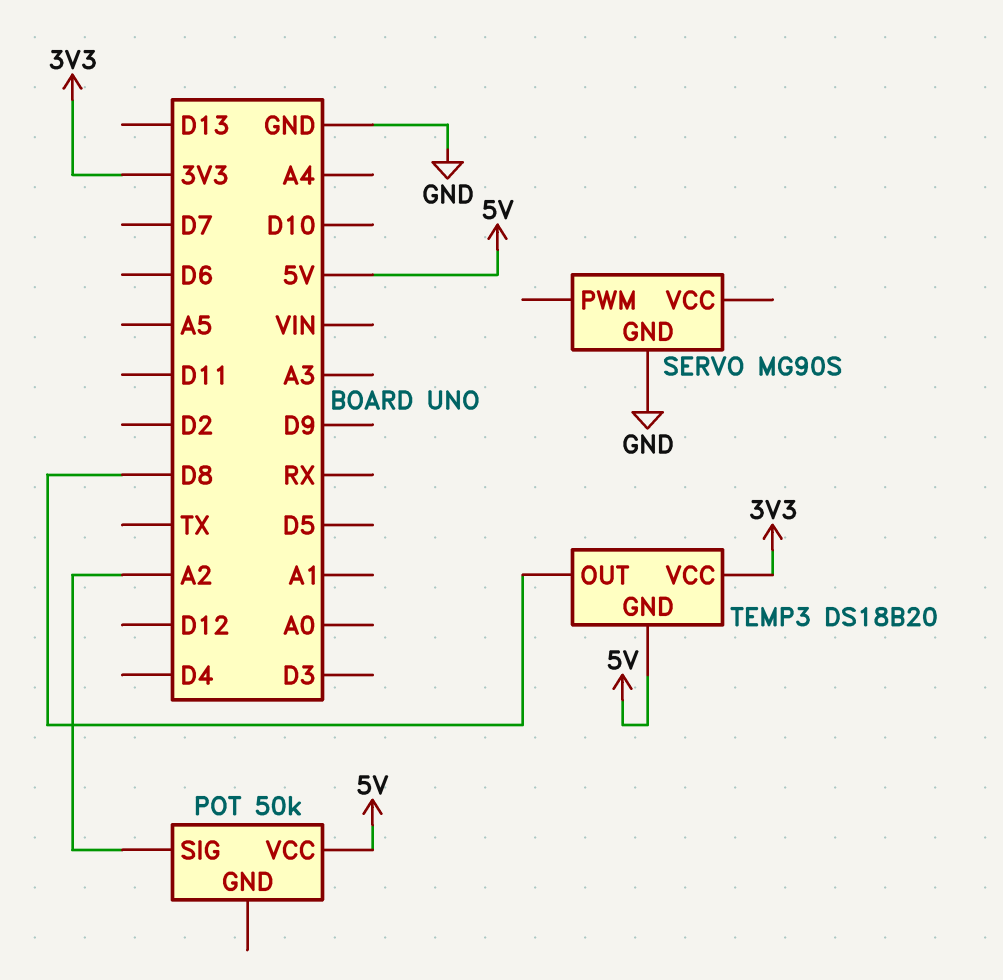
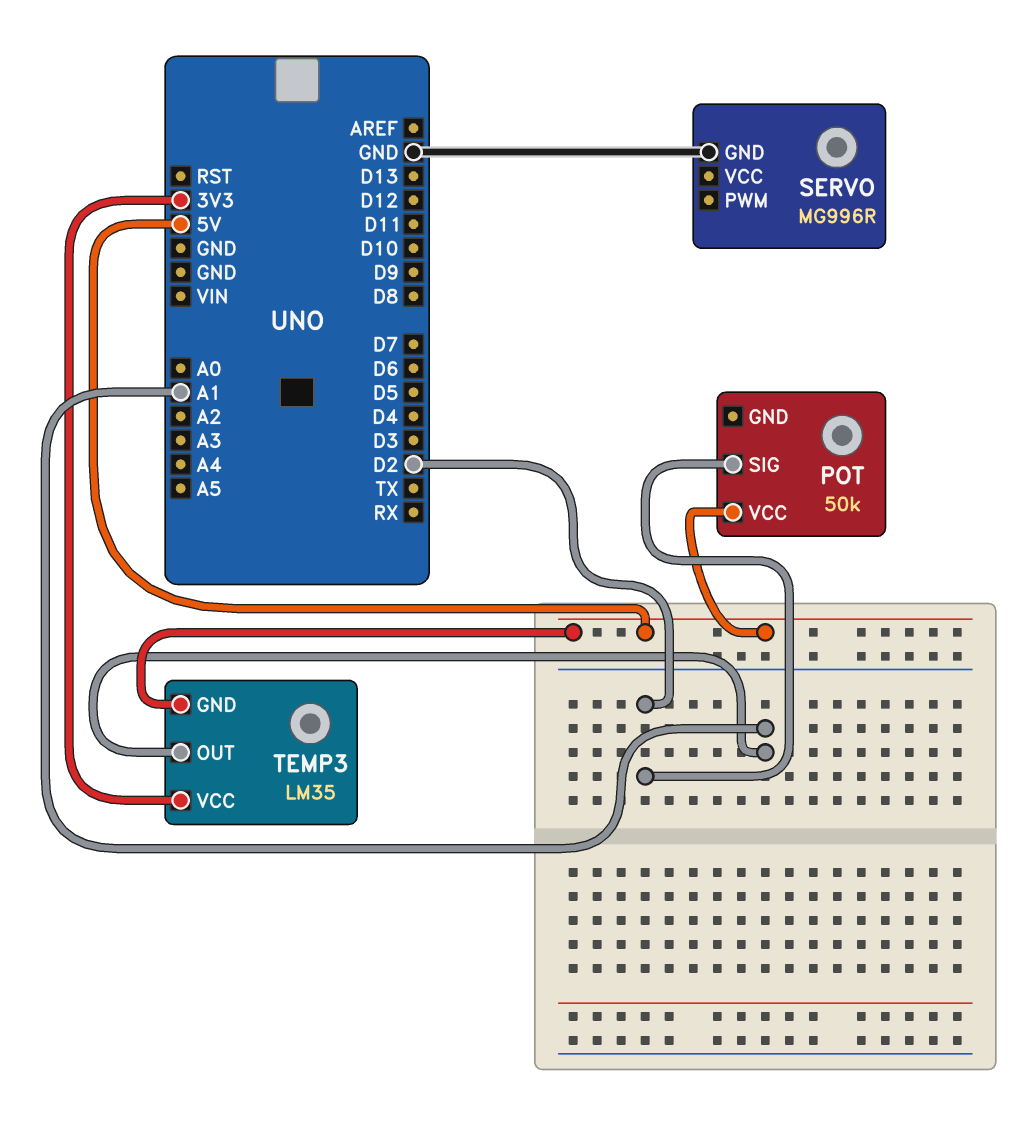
POT pin SIG: A2 -> D2
SERVO: MG90S -> MG996R
TEMP3: DS18B20 -> LM35
TEMP3 pin OUT: D8 -> A1

